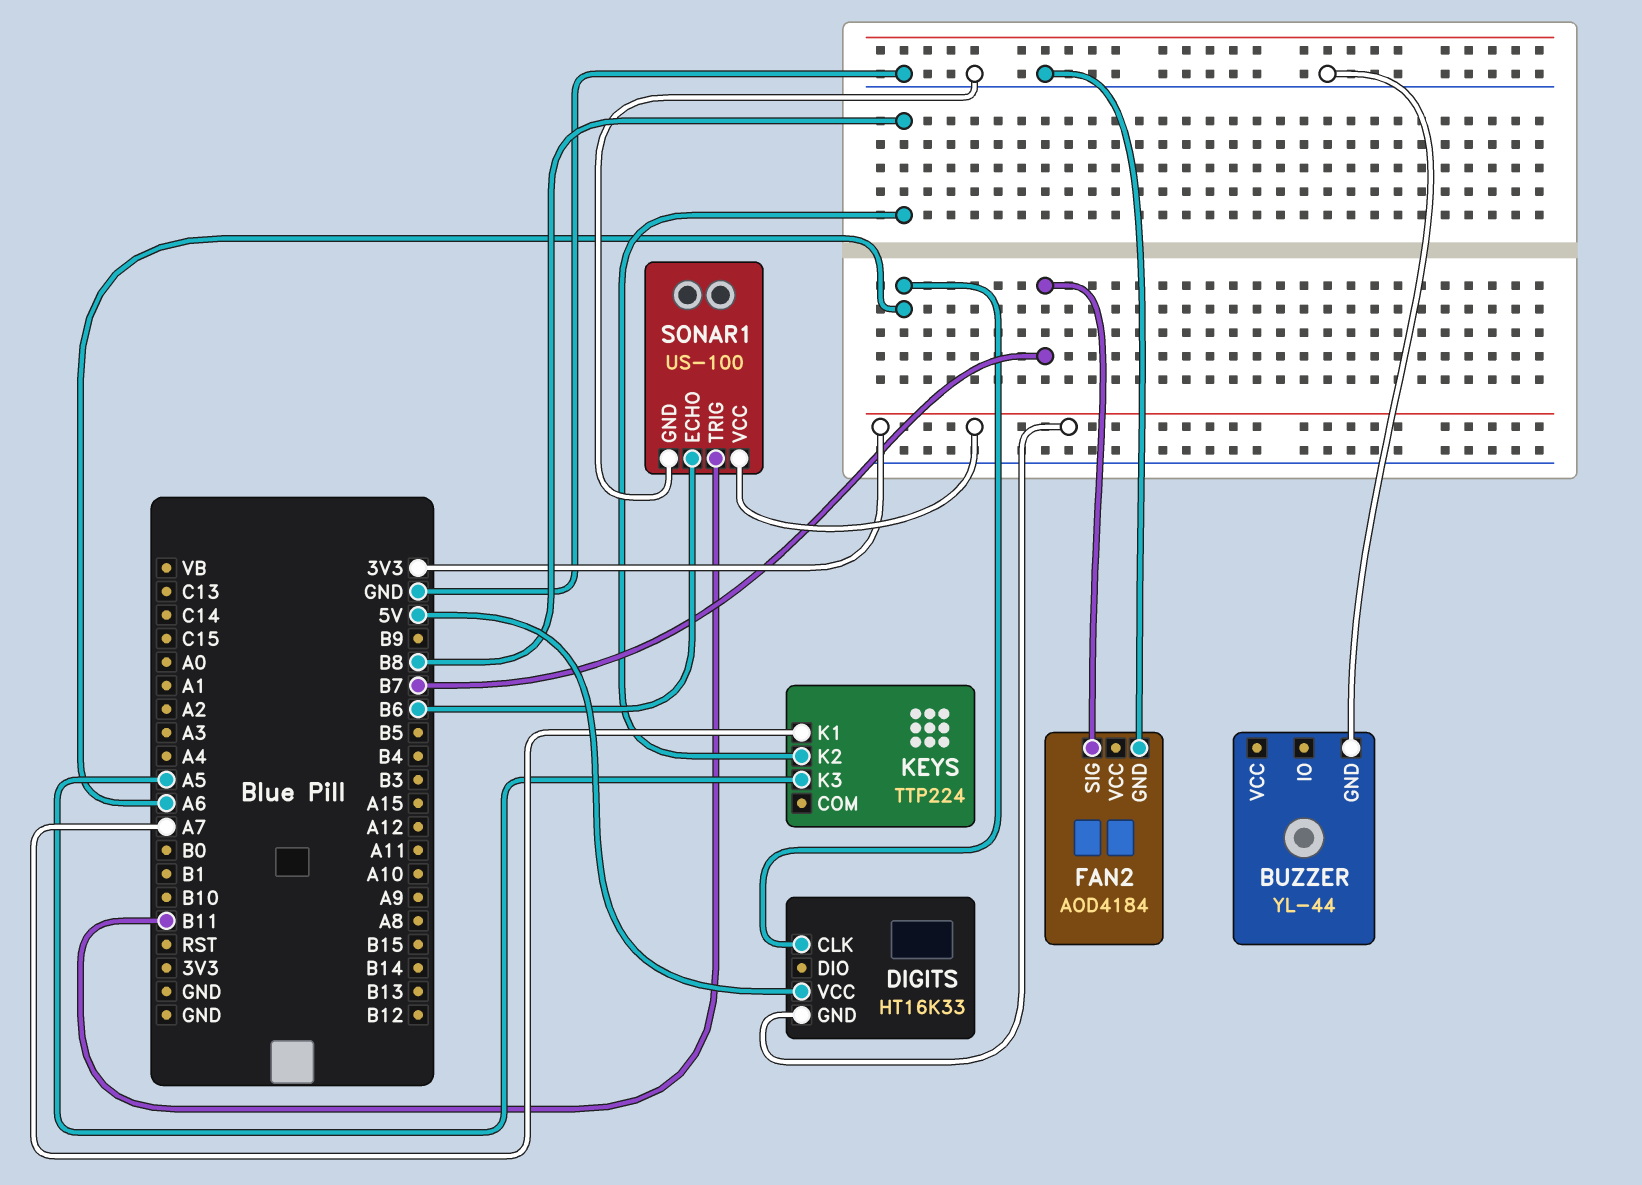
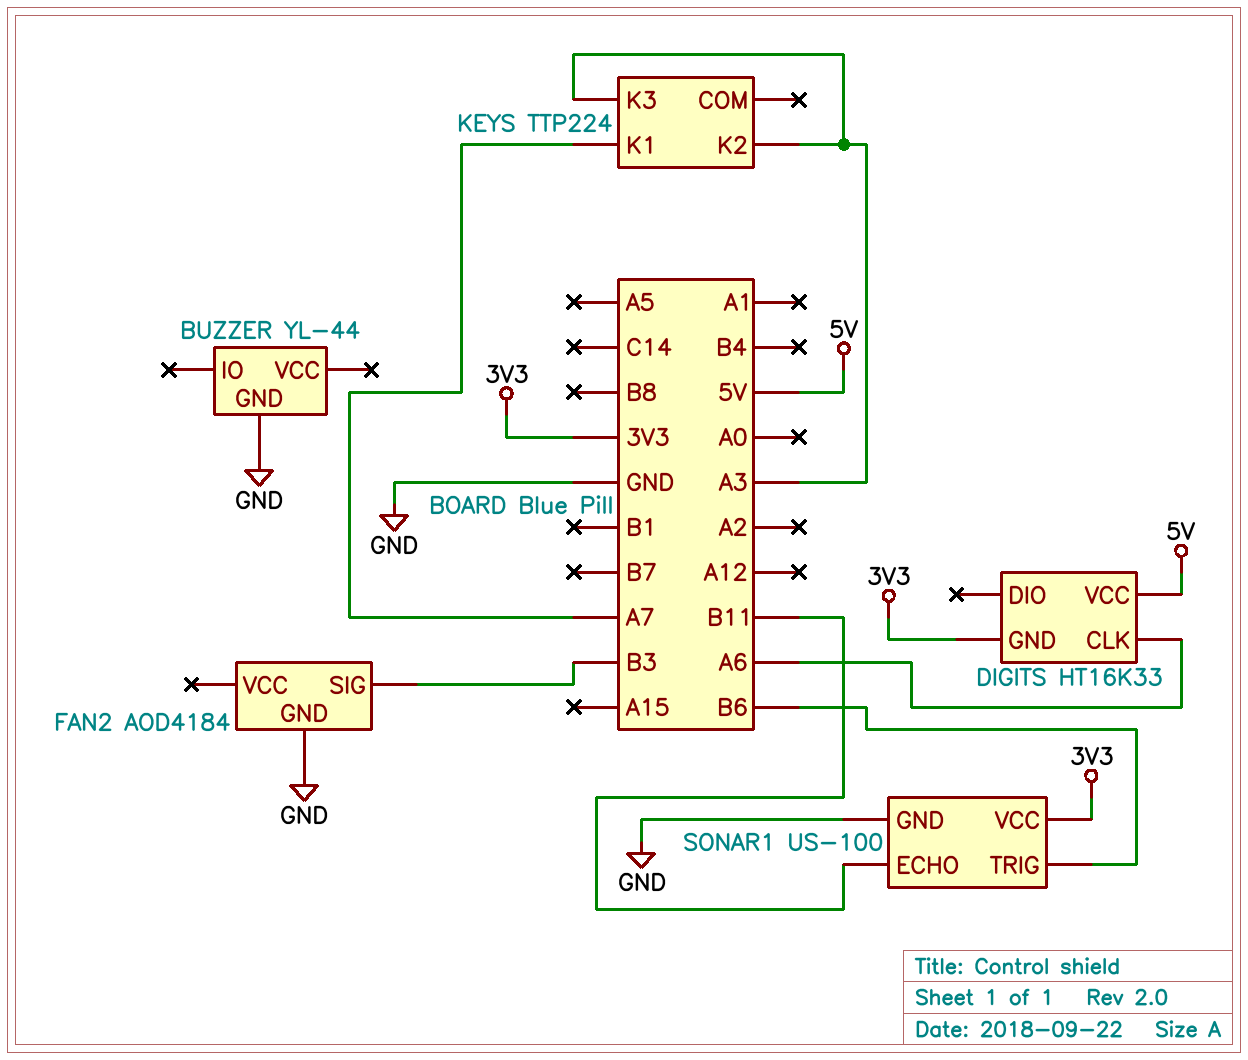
FAN2 pin SIG: B7 -> B3
KEYS pin K2: B8 -> A3
KEYS pin K3: A5 -> A3
SONAR1 pin ECHO: B6 -> B11
SONAR1 pin TRIG: B11 -> B6

